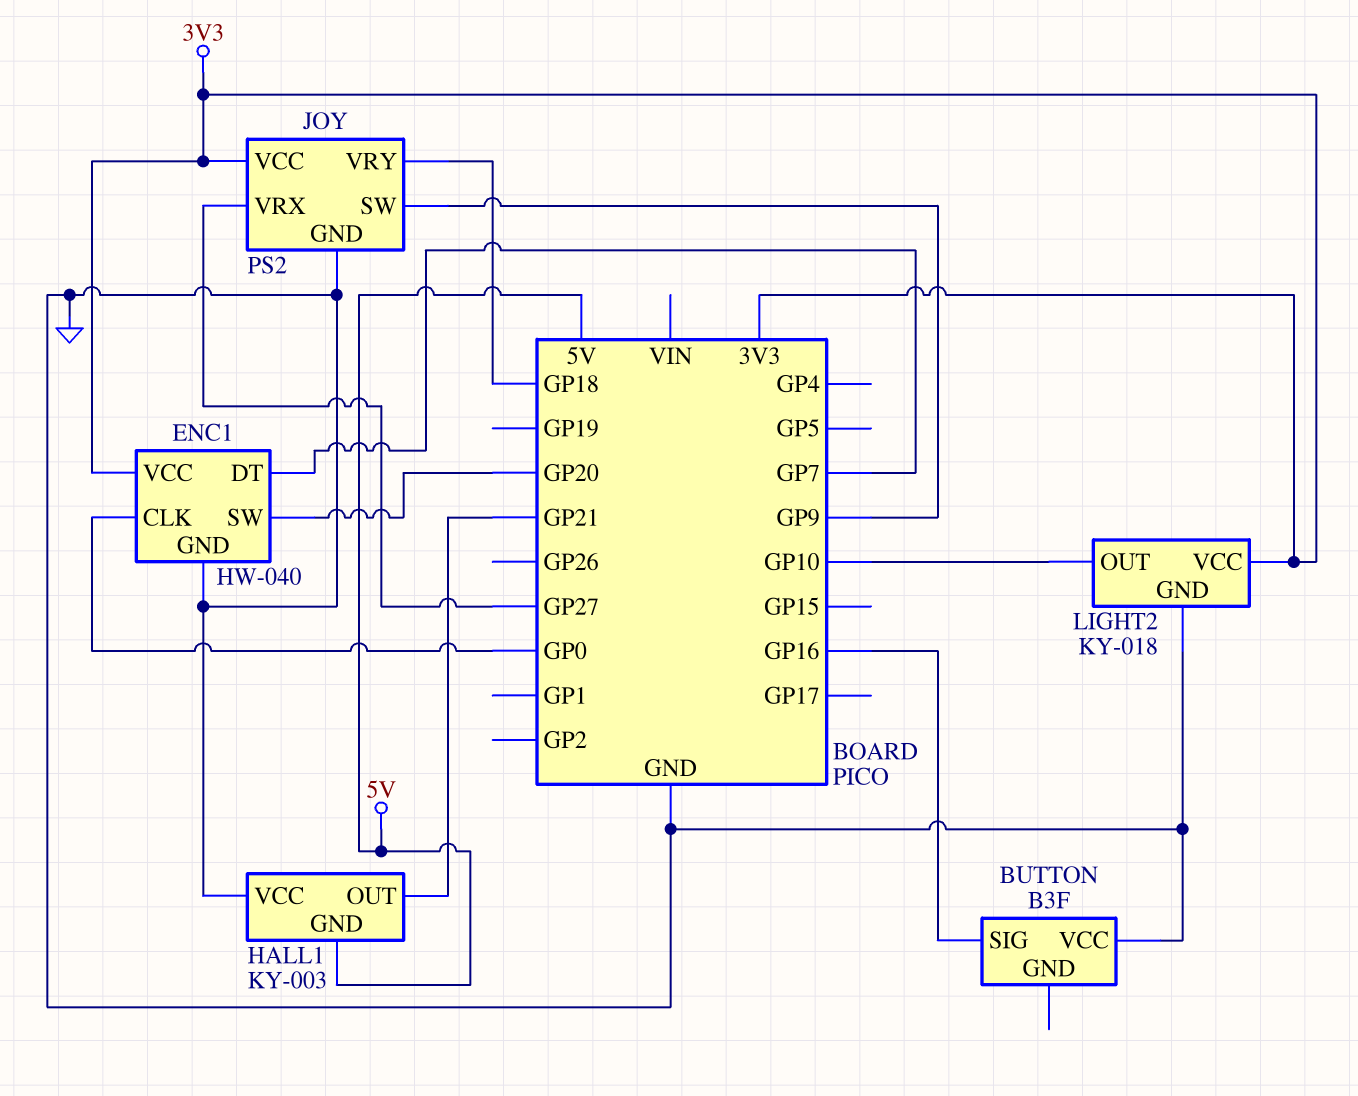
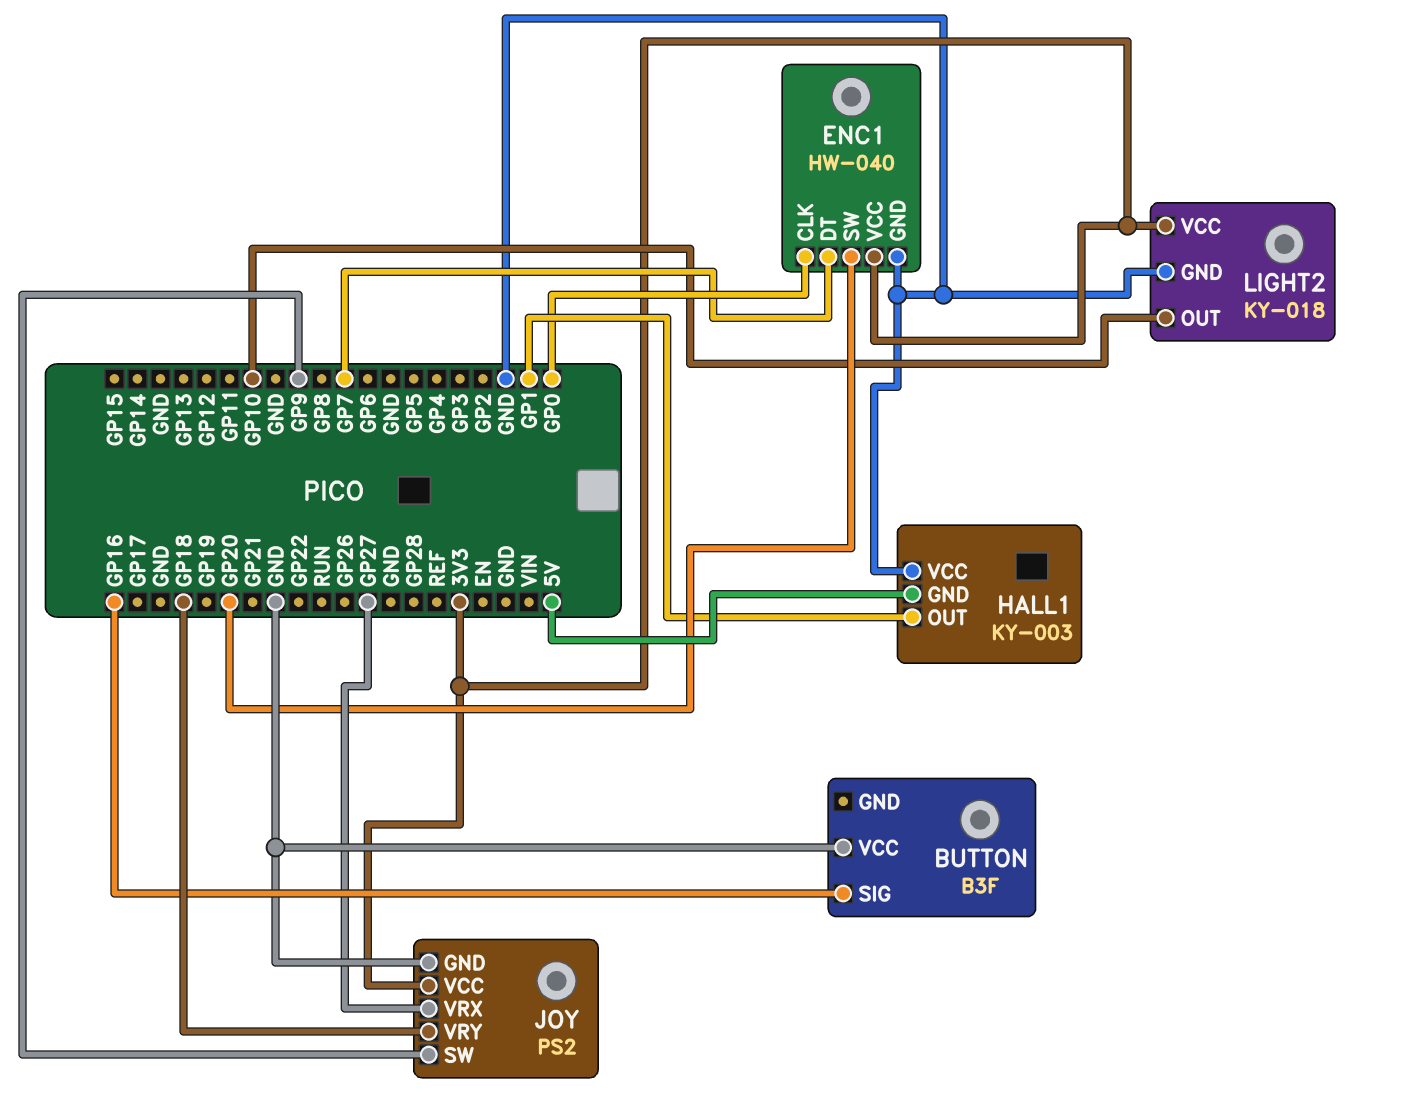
HALL1 pin OUT: GP21 -> GP1

